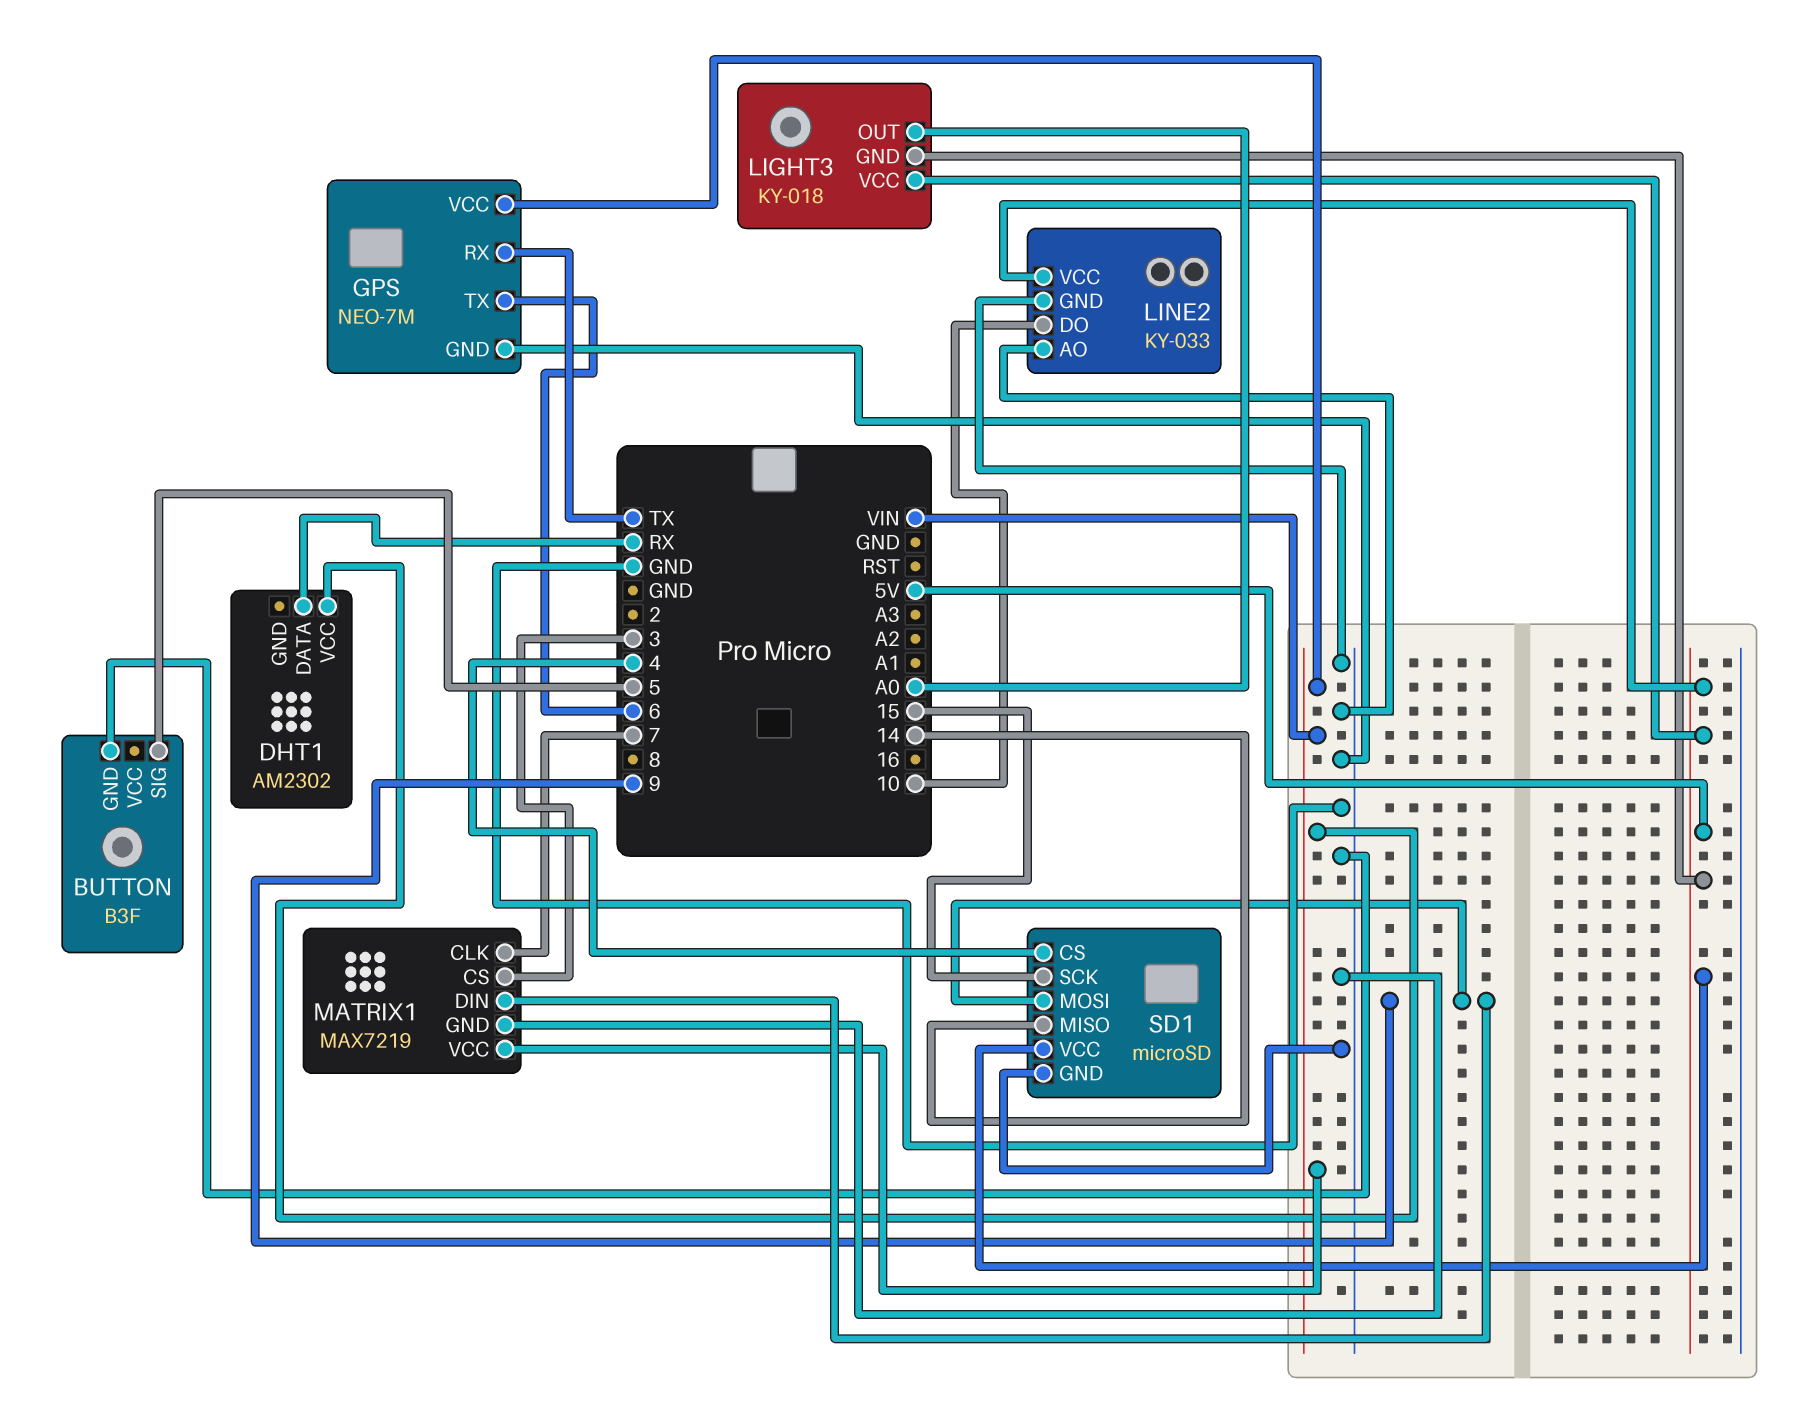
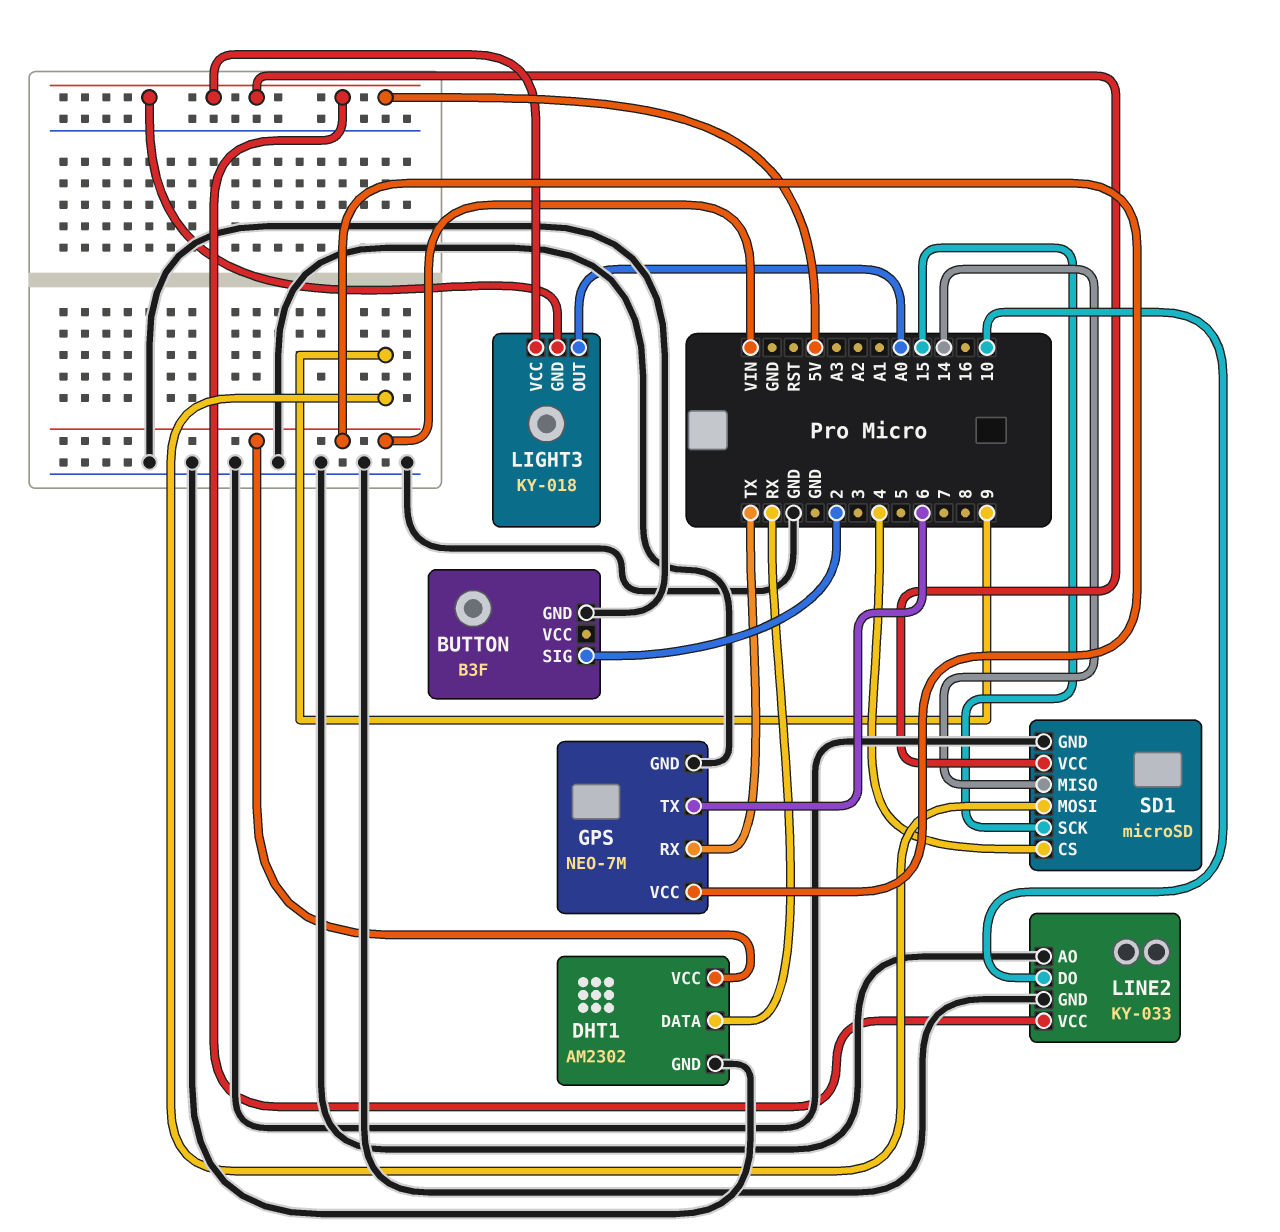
BUTTON pin SIG: 5 -> 2
DHT1 pin GND: none -> GND
MATRIX1: MAX7219 -> none
MATRIX1 pin CLK: 7 -> none
MATRIX1 pin CS: 3 -> none
MATRIX1 pin DIN: 9 -> none
MATRIX1 pin GND: GND -> none
MATRIX1 pin VCC: VIN -> none

